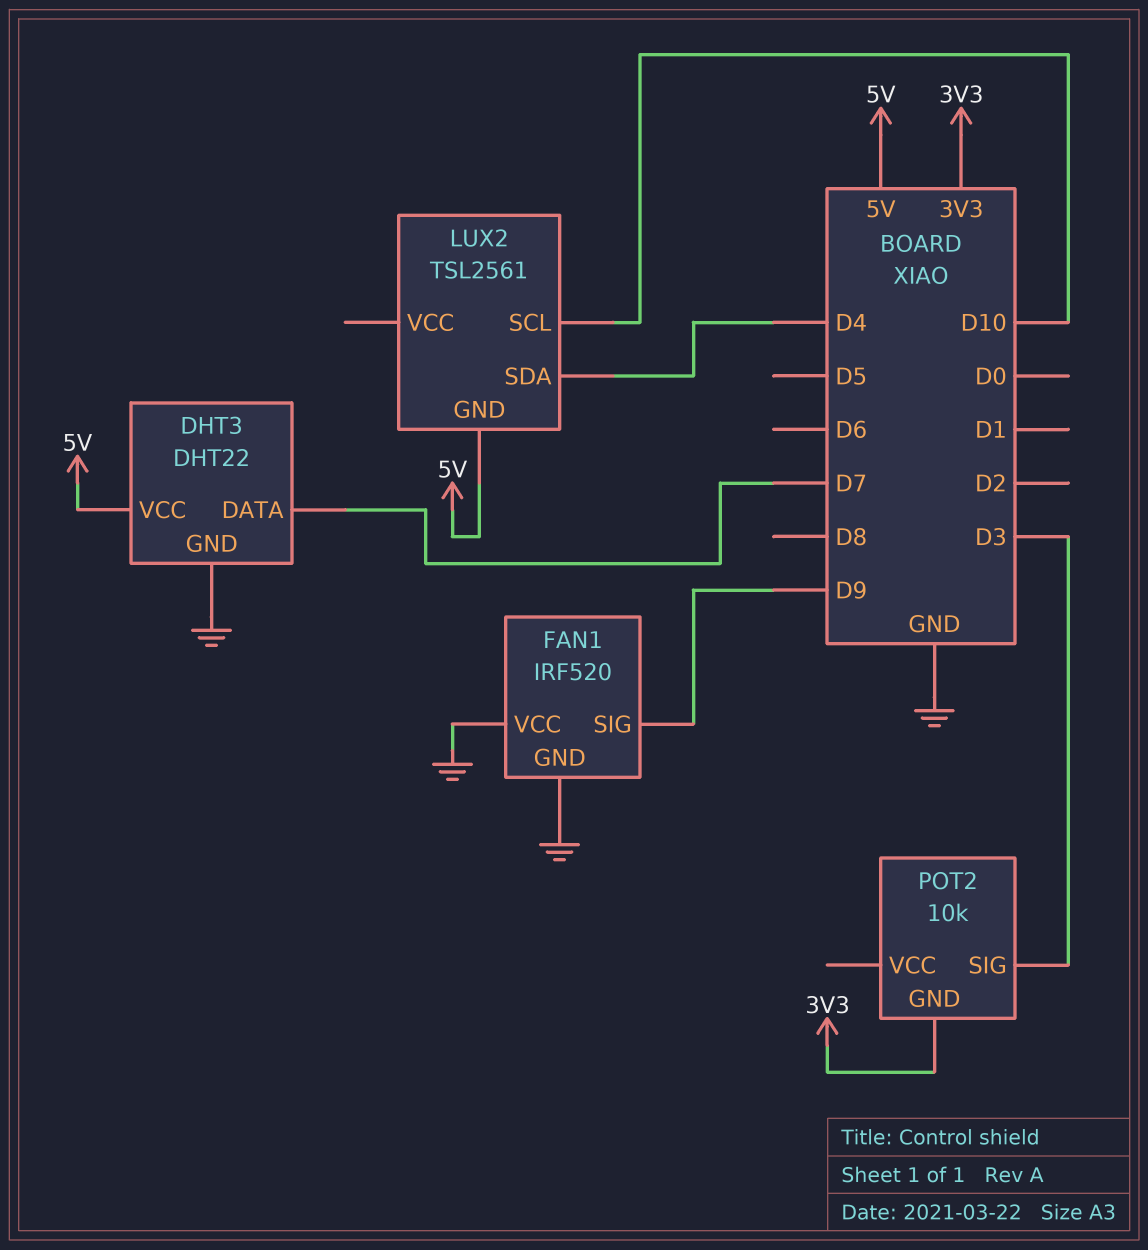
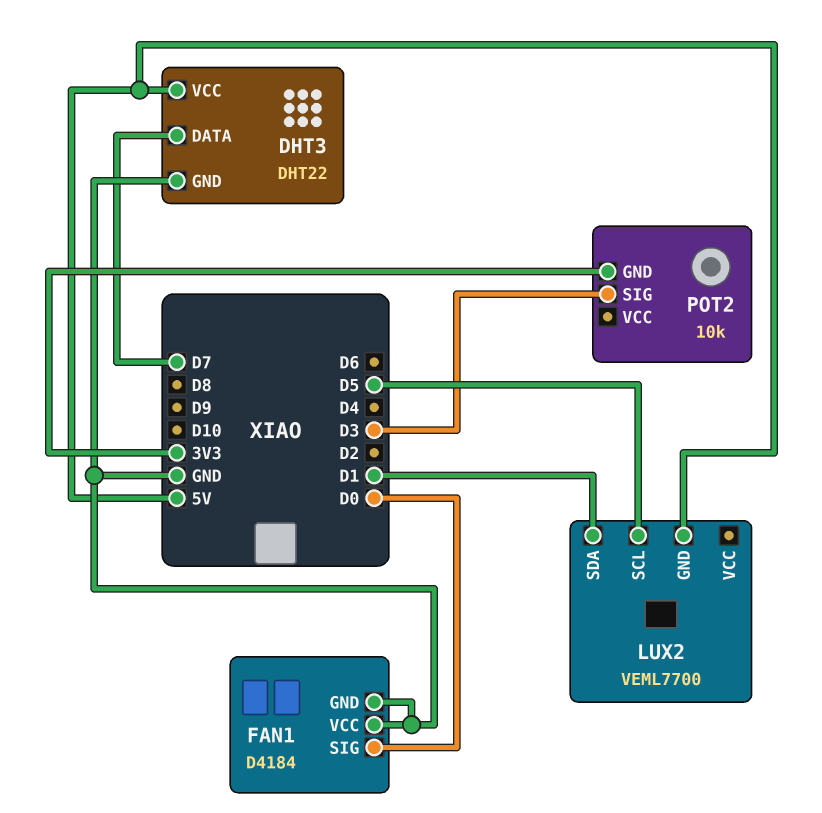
FAN1: IRF520 -> D4184
FAN1 pin SIG: D9 -> D0
LUX2: TSL2561 -> VEML7700
LUX2 pin SCL: D10 -> D5
LUX2 pin SDA: D4 -> D1

